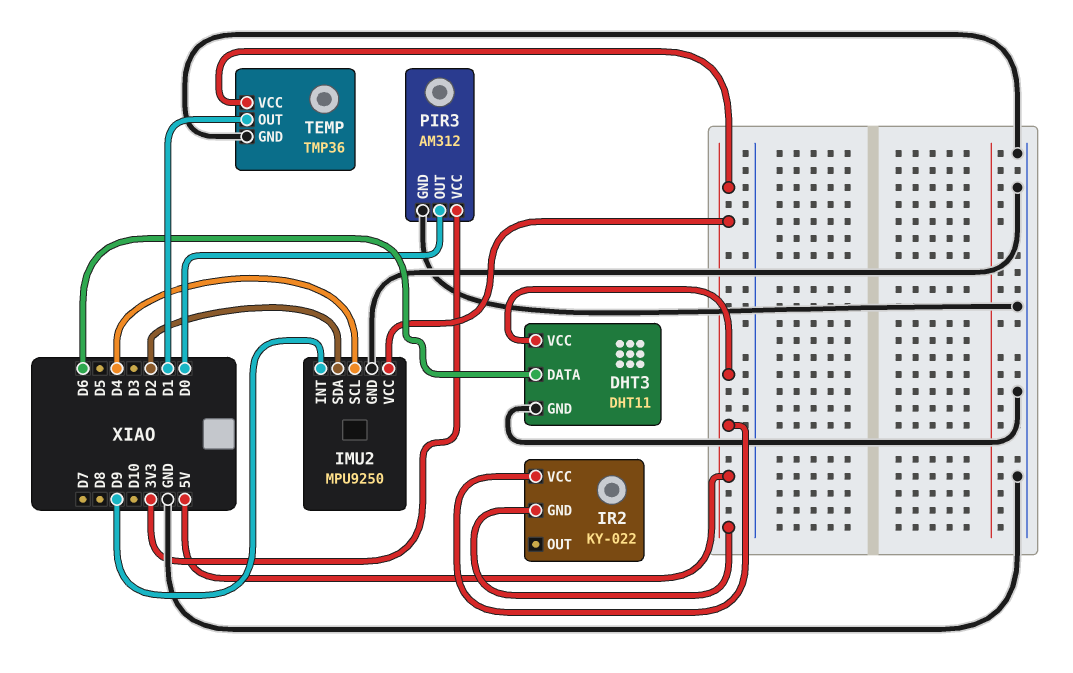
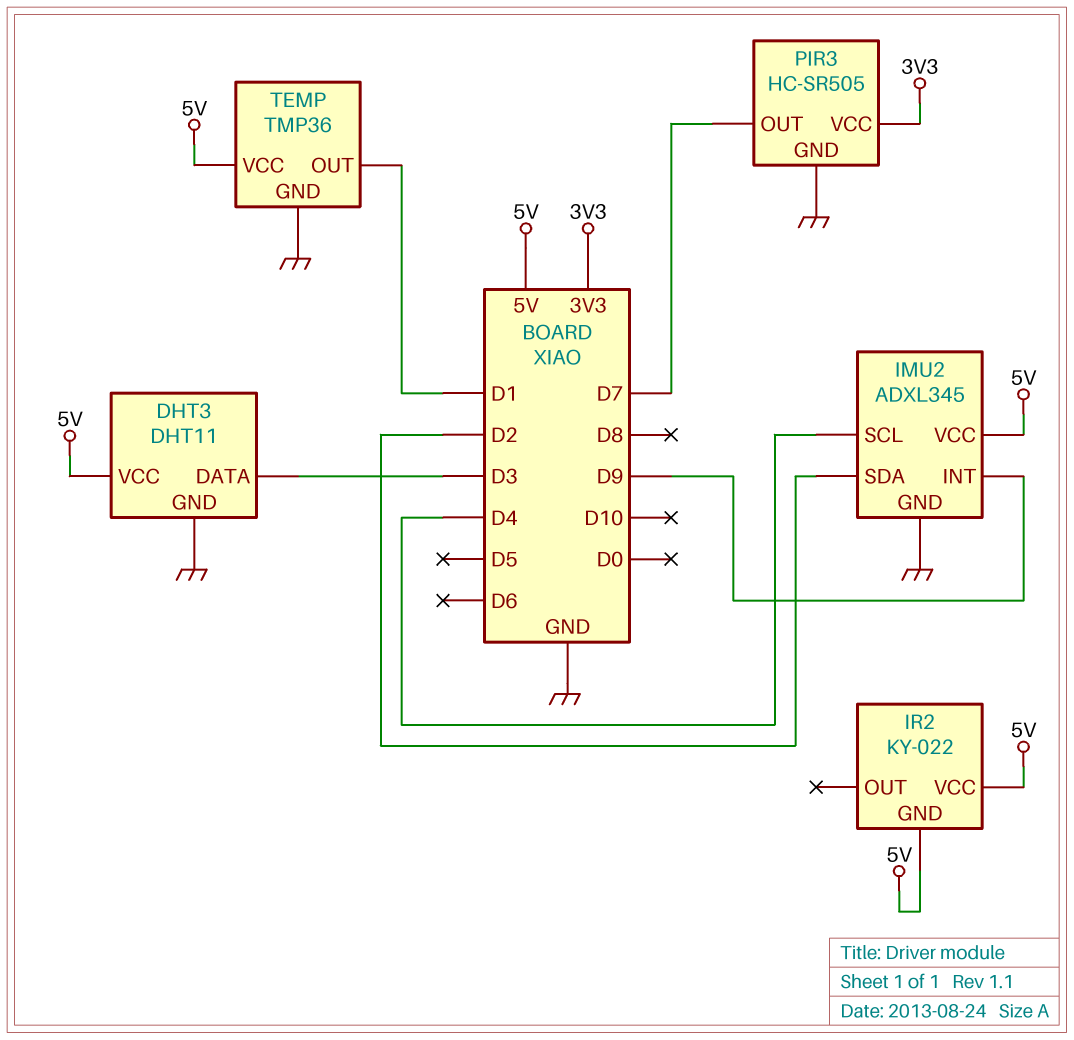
DHT3 pin DATA: D6 -> D3
IMU2: MPU9250 -> ADXL345
PIR3: AM312 -> HC-SR505
PIR3 pin OUT: D0 -> D7

